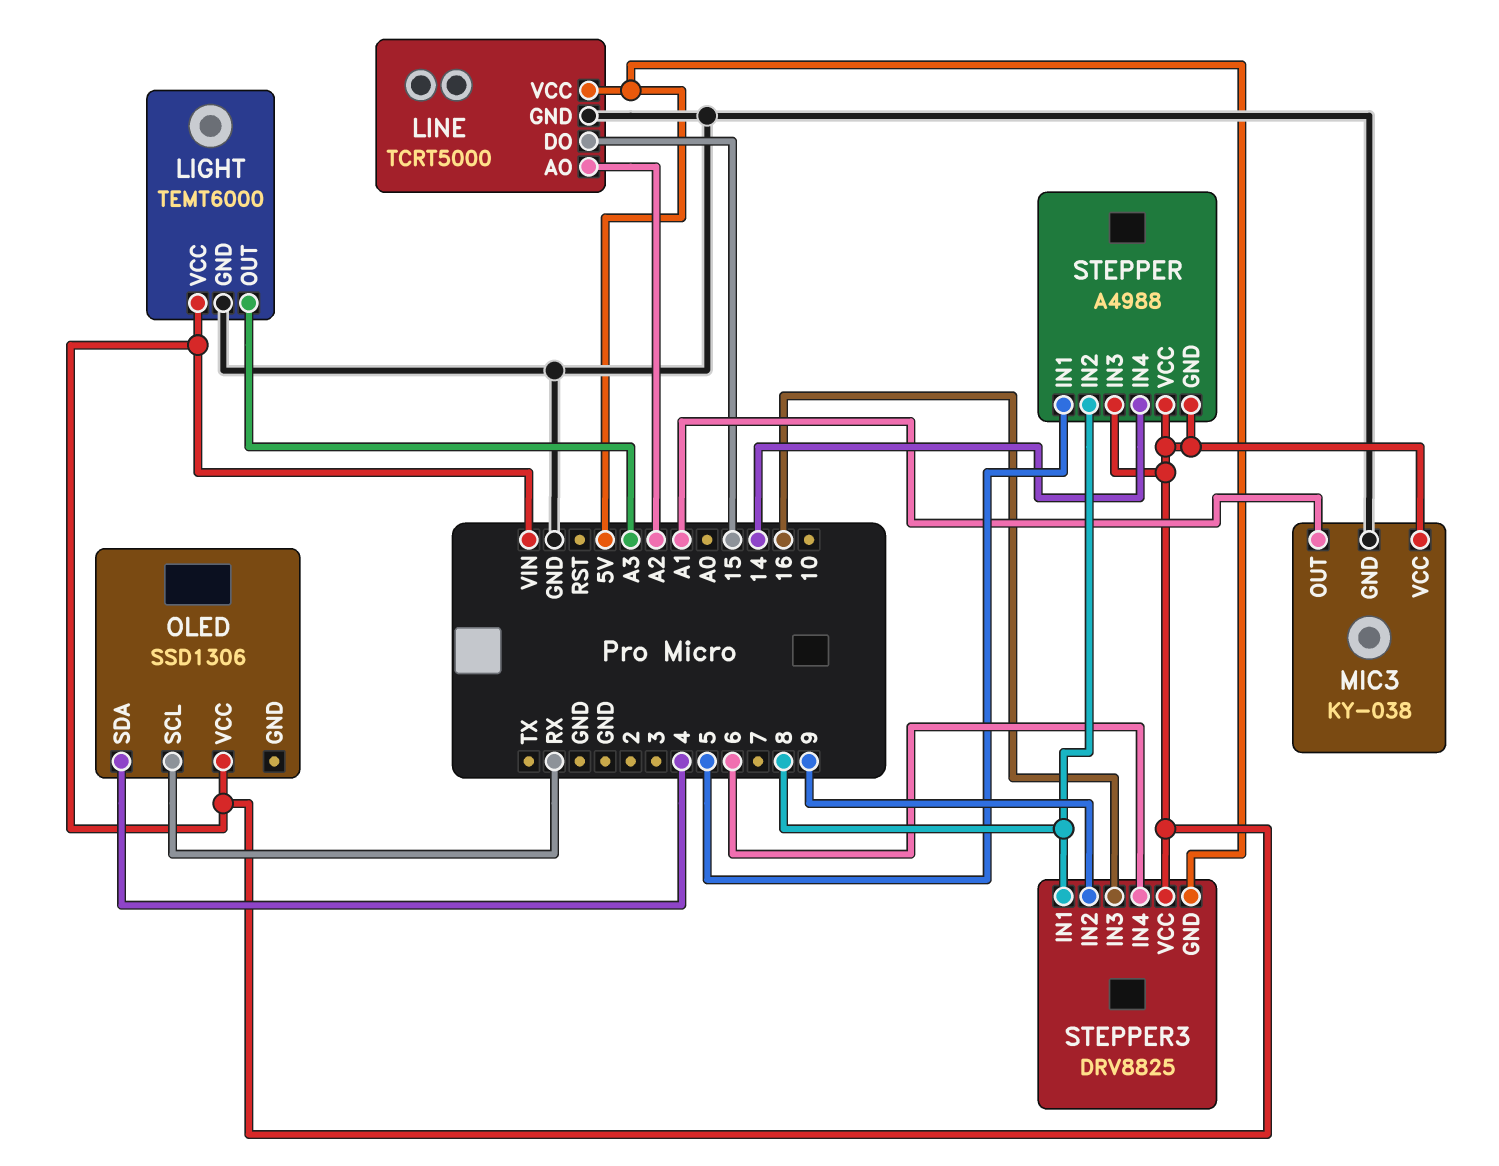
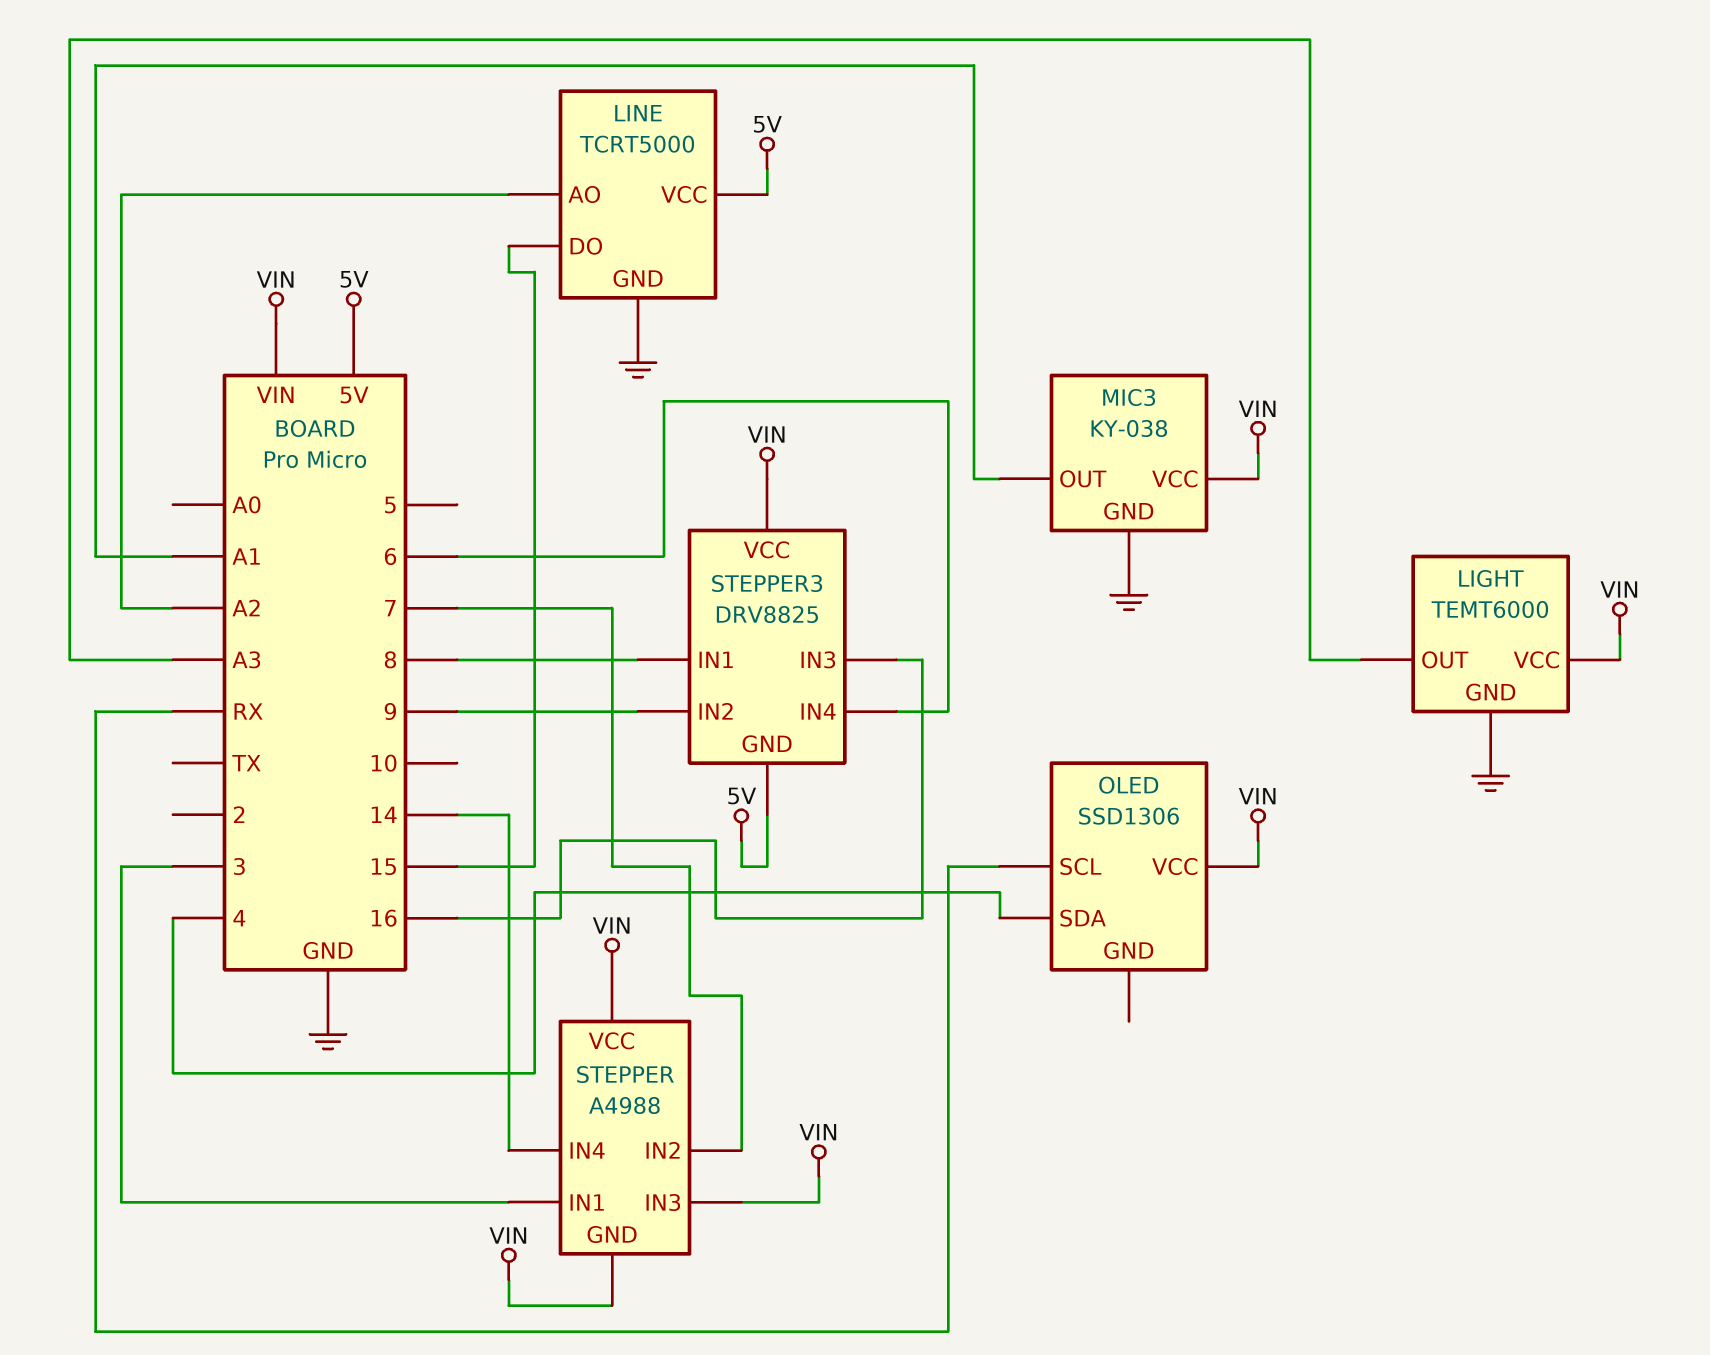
STEPPER pin IN1: 5 -> 3
STEPPER pin IN2: 8 -> 7

